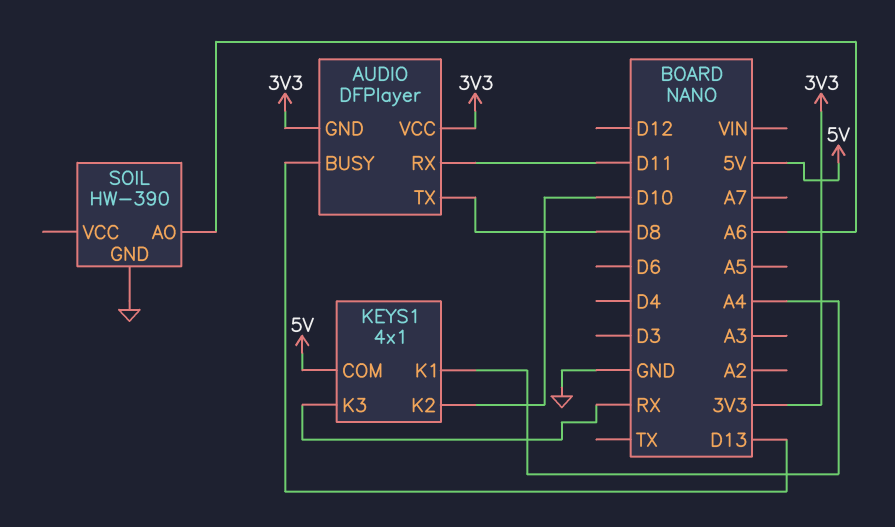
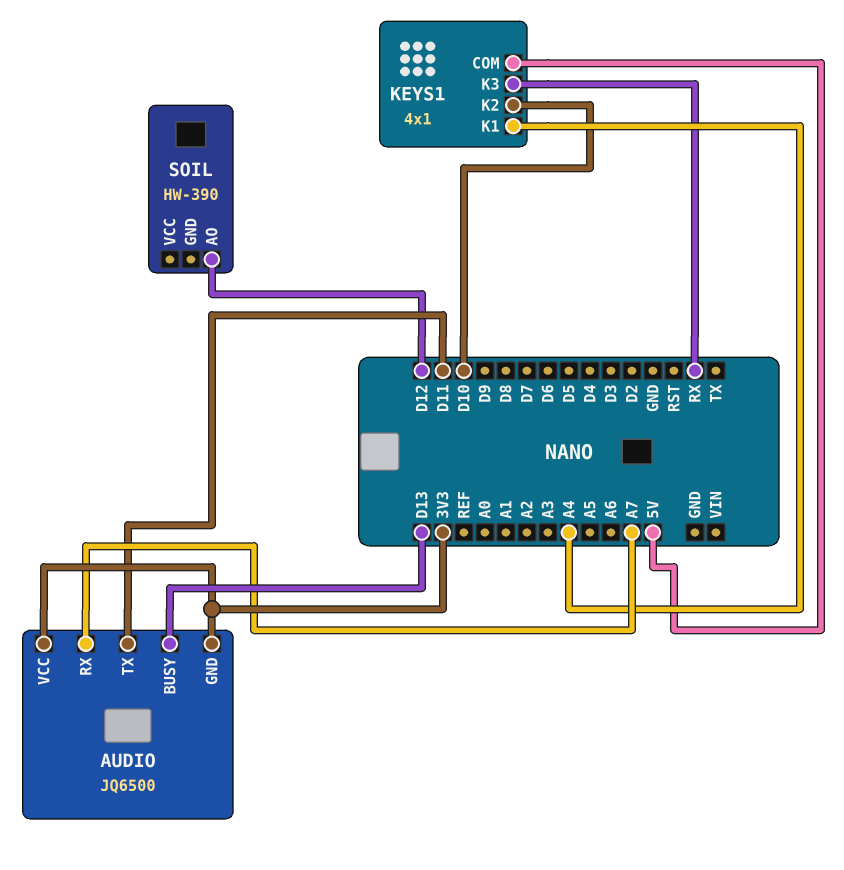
AUDIO: DFPlayer -> JQ6500
AUDIO pin RX: D11 -> A7
AUDIO pin TX: D8 -> D11
SOIL pin AO: A6 -> D12
SOIL pin GND: GND -> none

